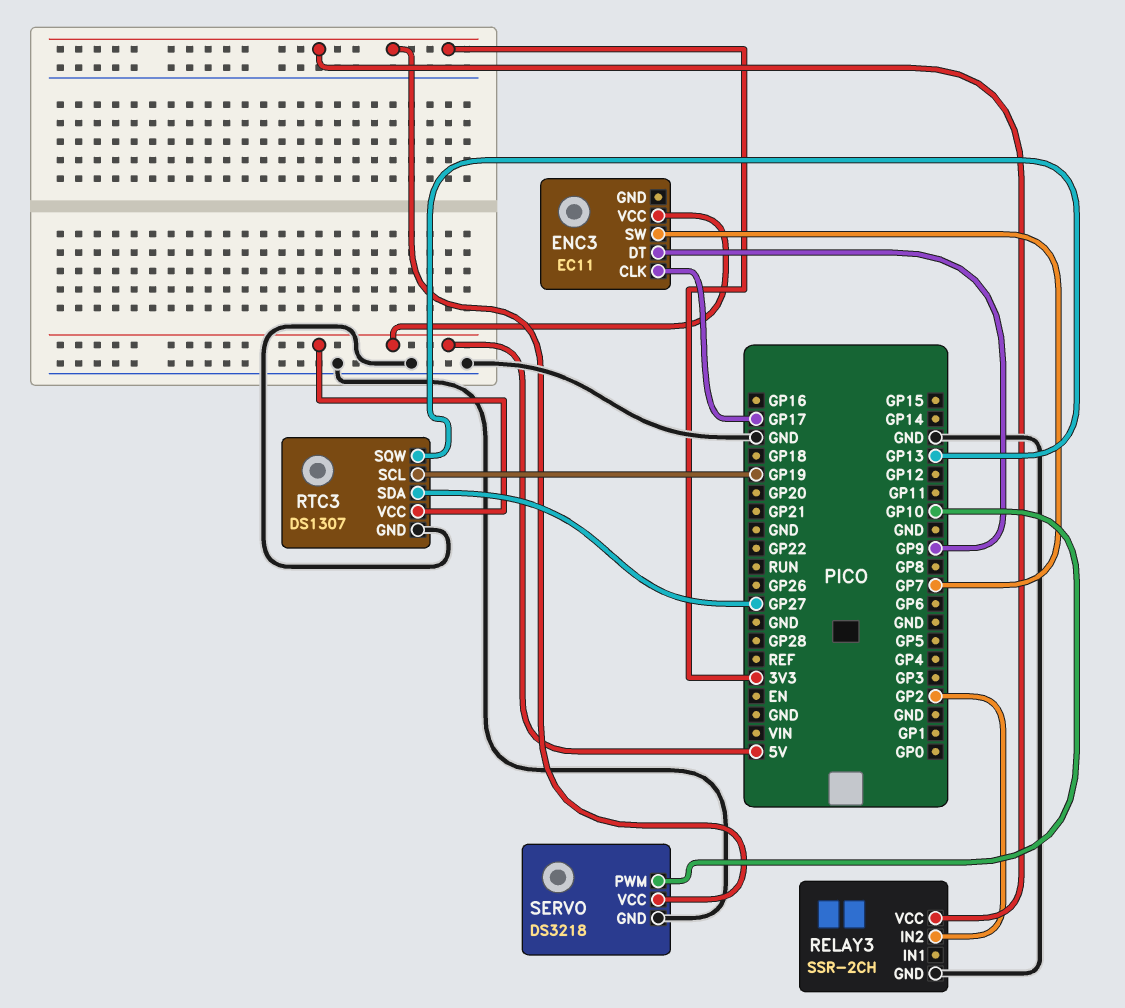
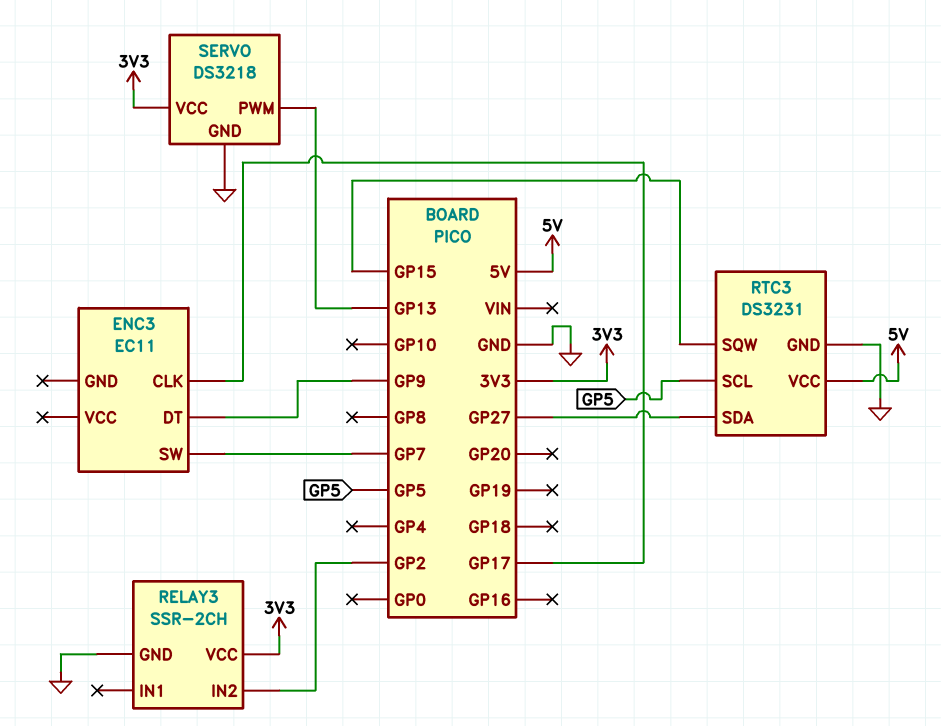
ENC3 pin VCC: 5V -> none
RTC3: DS1307 -> DS3231
RTC3 pin SCL: GP19 -> GP5
RTC3 pin SQW: GP13 -> GP15
SERVO pin PWM: GP10 -> GP13

